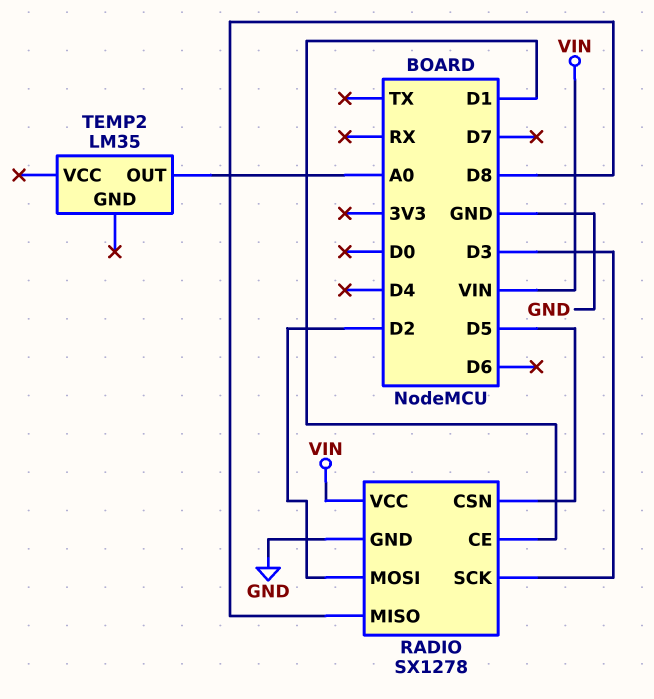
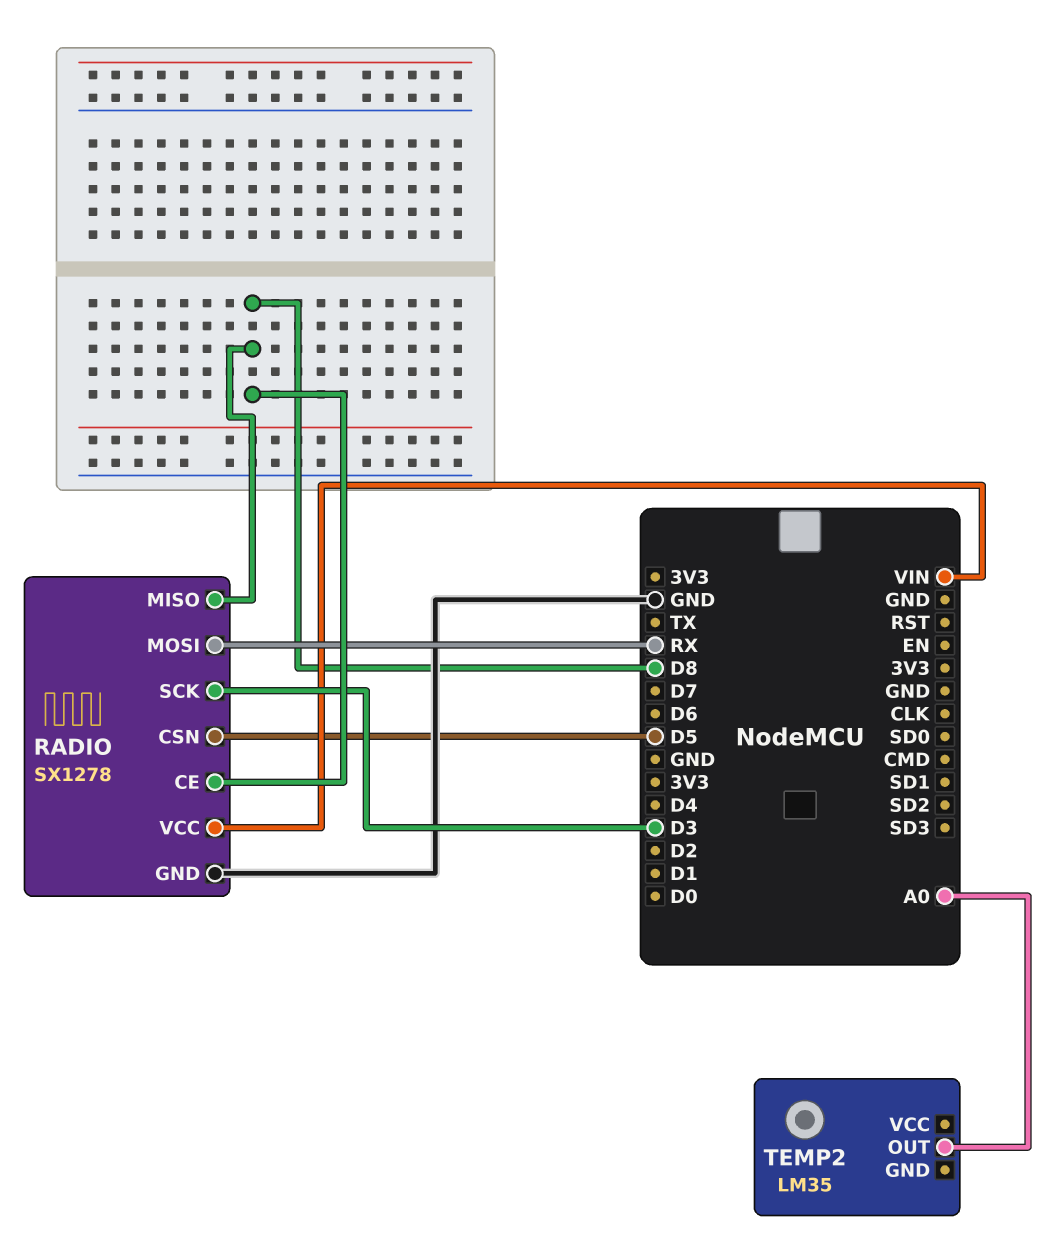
RADIO pin CE: D1 -> D8
RADIO pin MOSI: D2 -> RX

